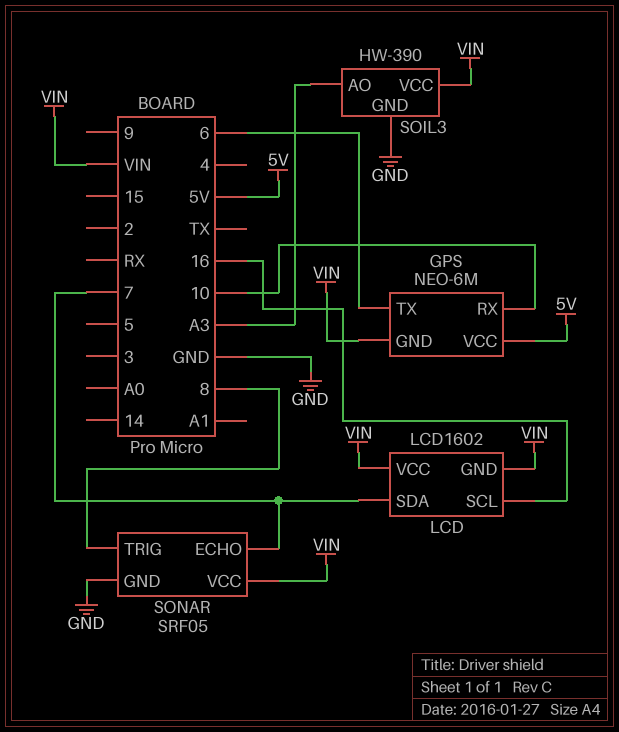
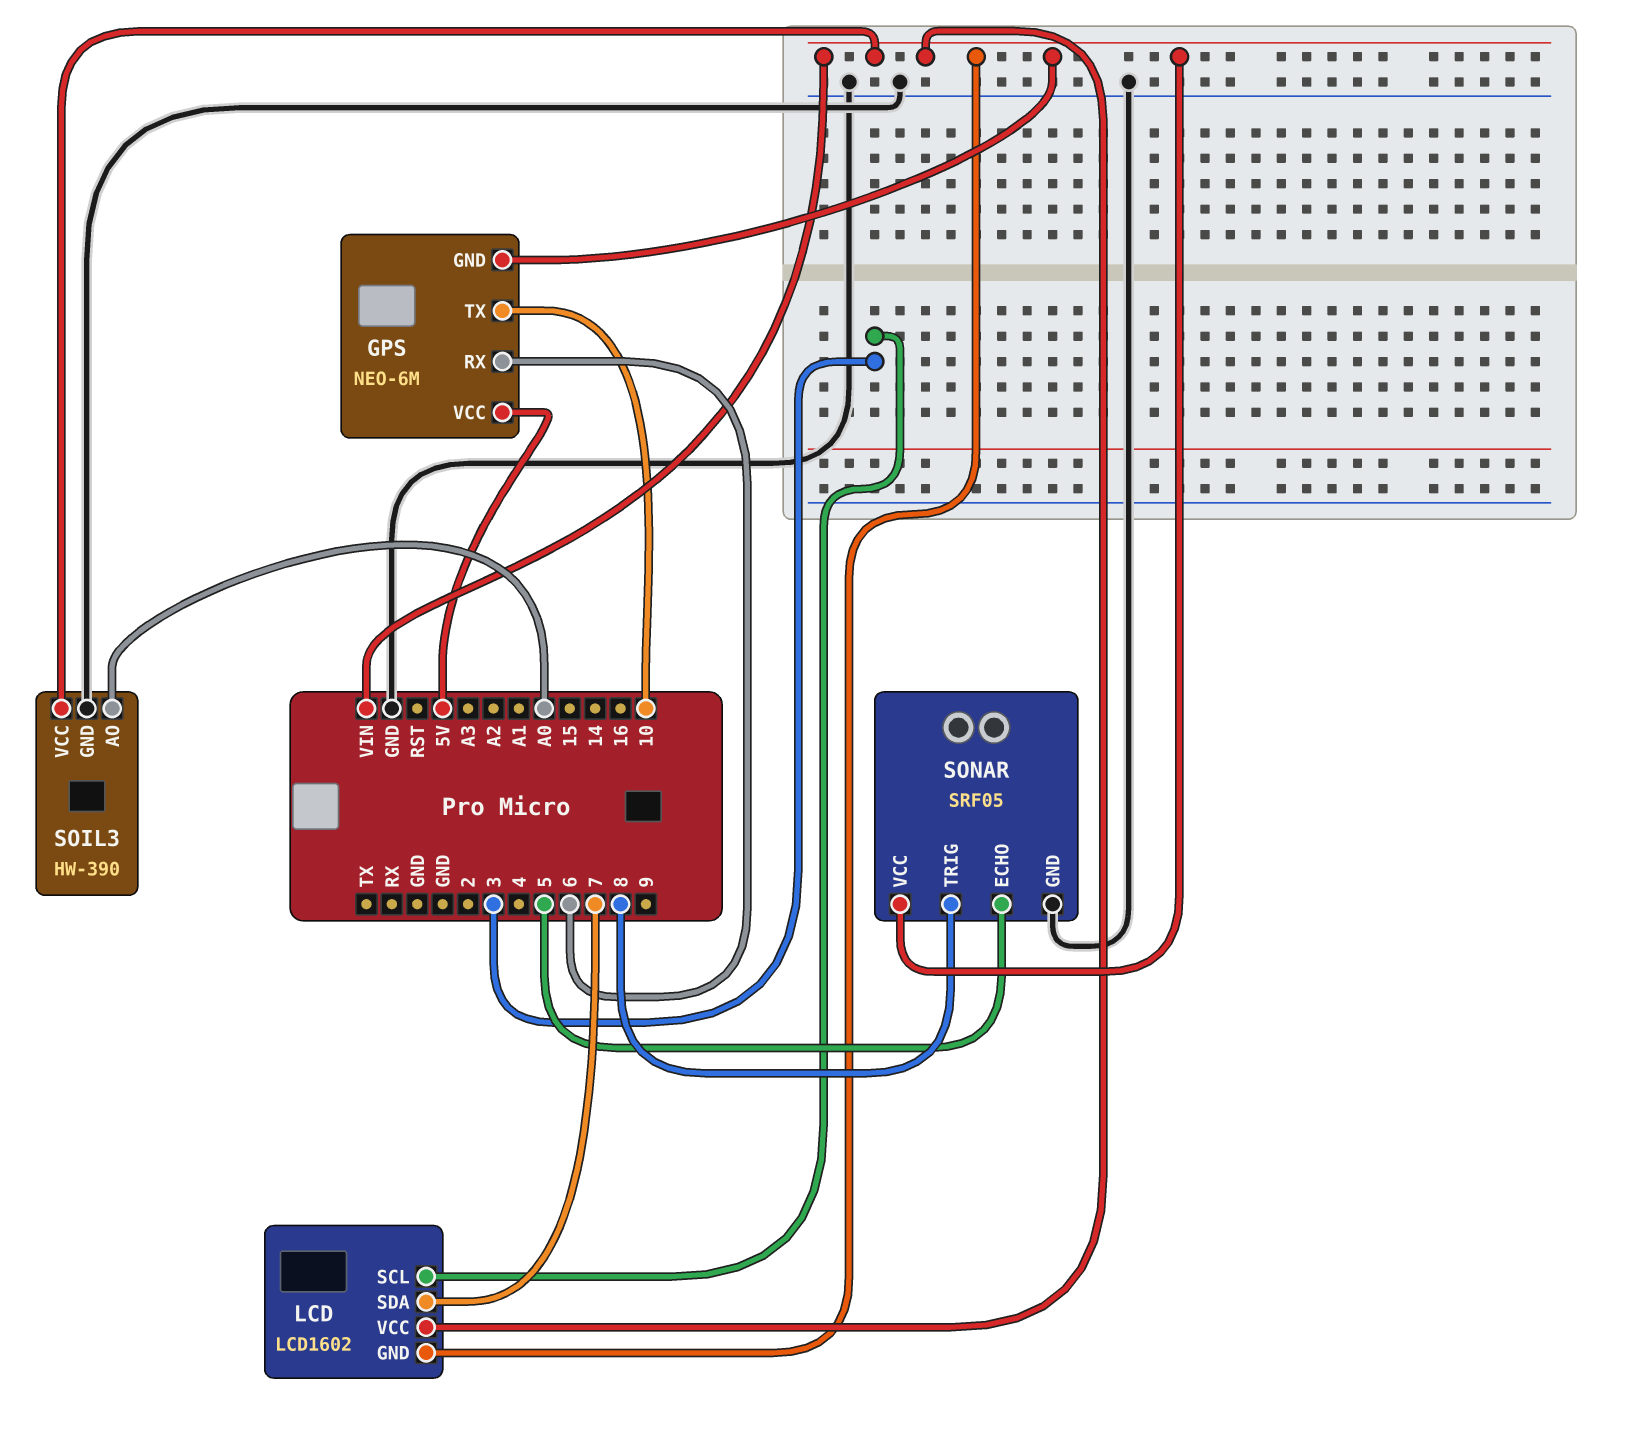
GPS pin RX: 10 -> 6
GPS pin TX: 6 -> 10
LCD pin SCL: 16 -> 3
SOIL3 pin AO: A3 -> A0
SONAR pin ECHO: 7 -> 5

